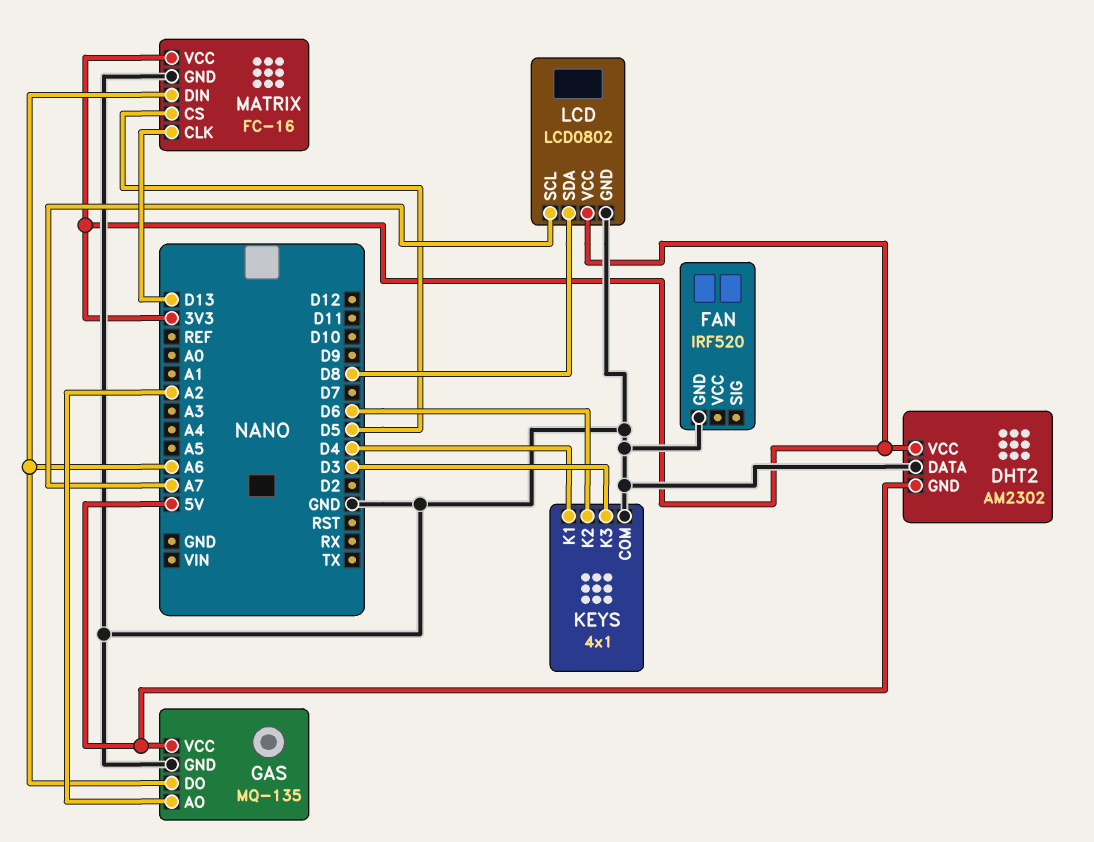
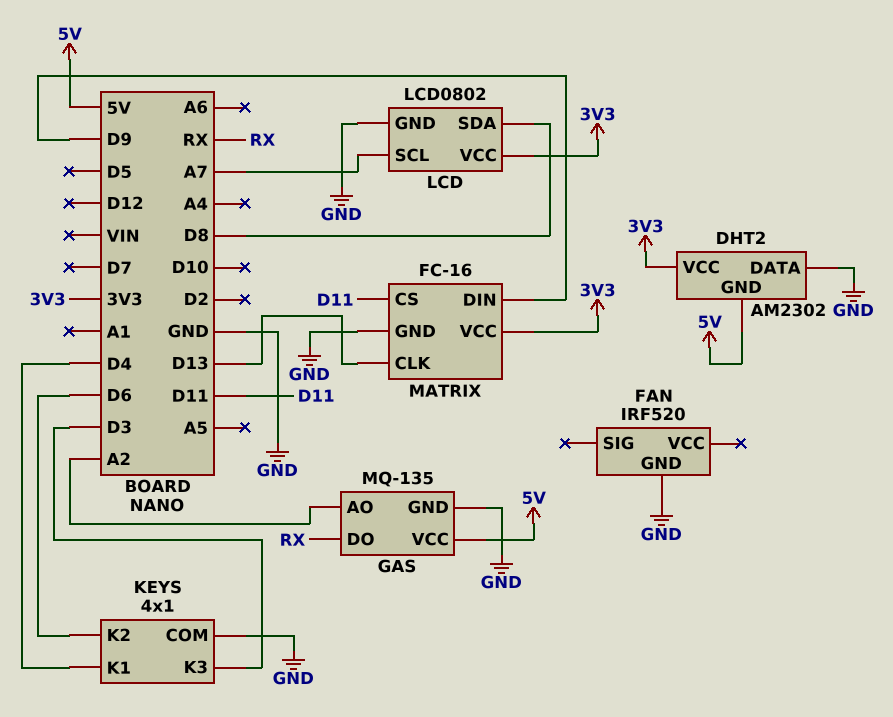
GAS pin DO: A6 -> RX
MATRIX pin CS: D5 -> D11
MATRIX pin DIN: A6 -> D9

